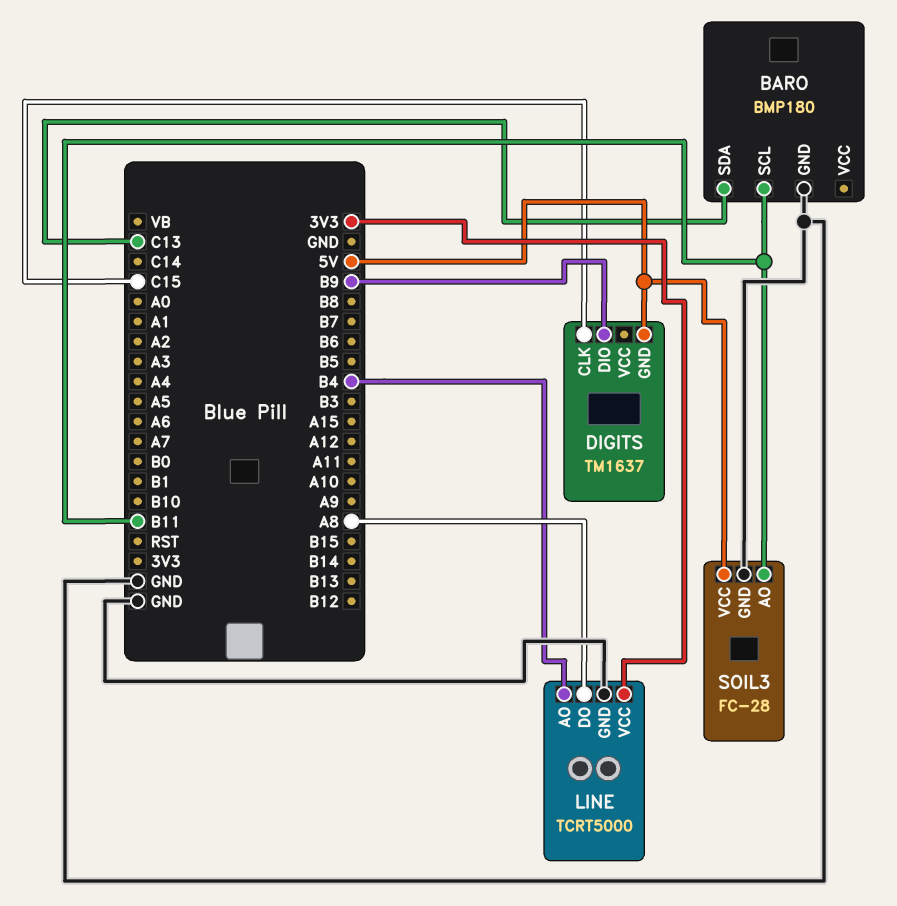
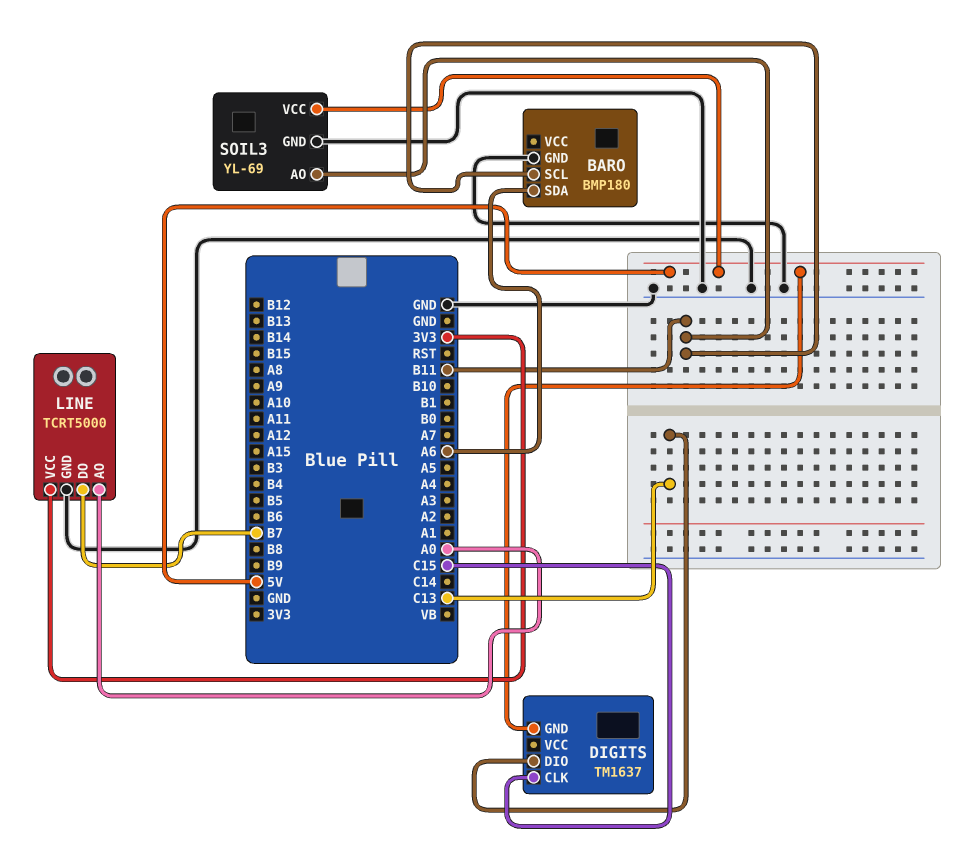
BARO pin SDA: C13 -> A6
DIGITS pin DIO: B9 -> C13
LINE pin AO: B4 -> A0
LINE pin DO: A8 -> B7
SOIL3: FC-28 -> YL-69

